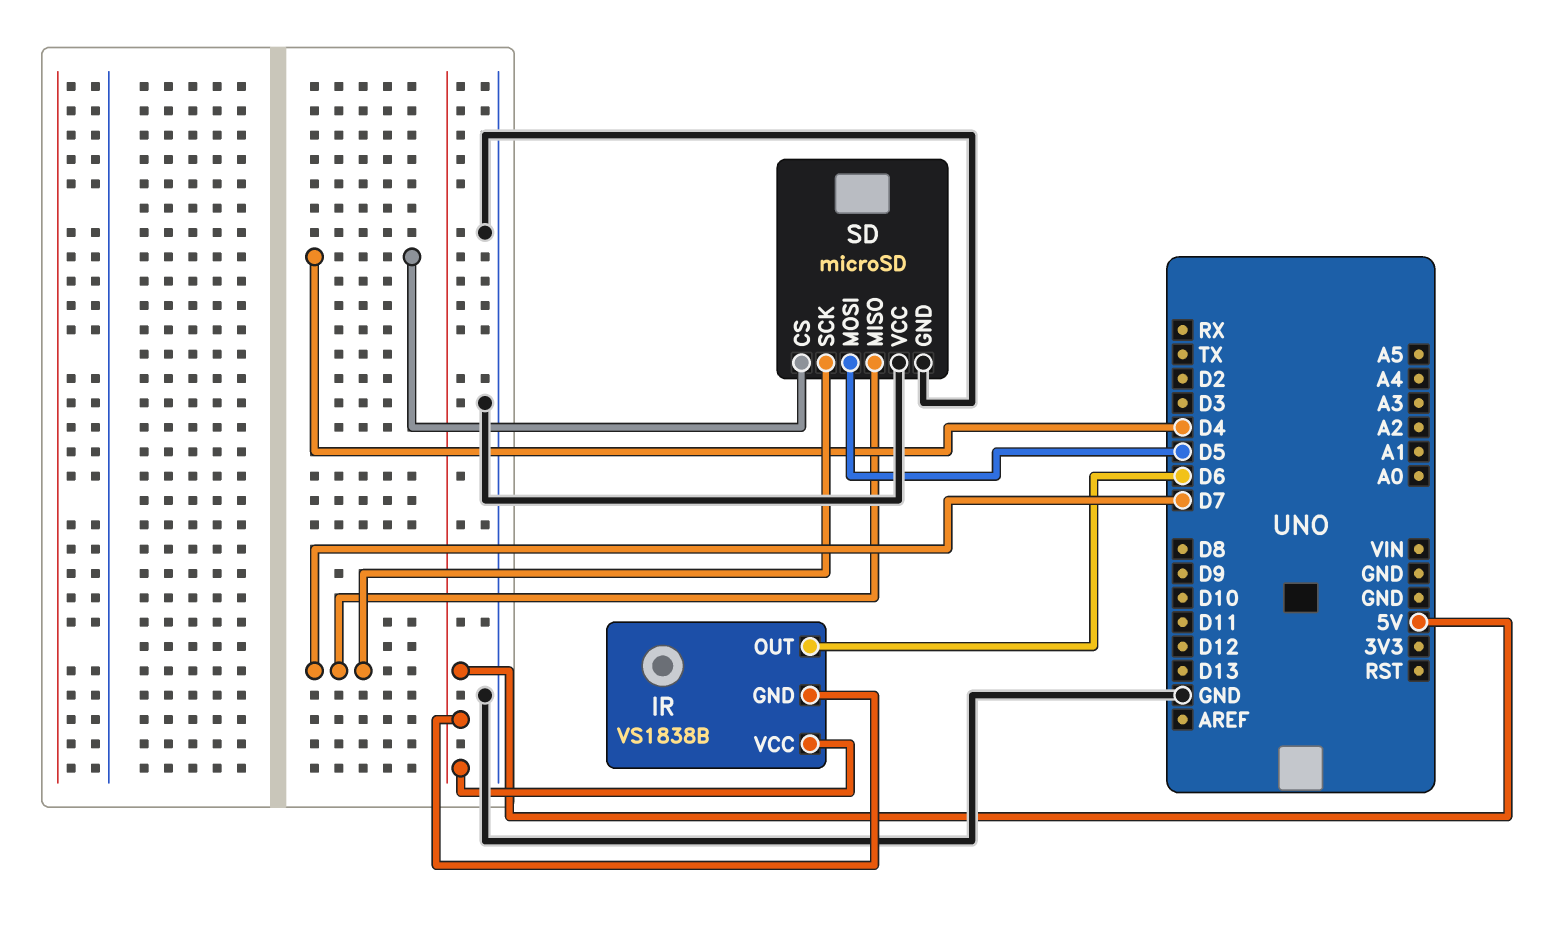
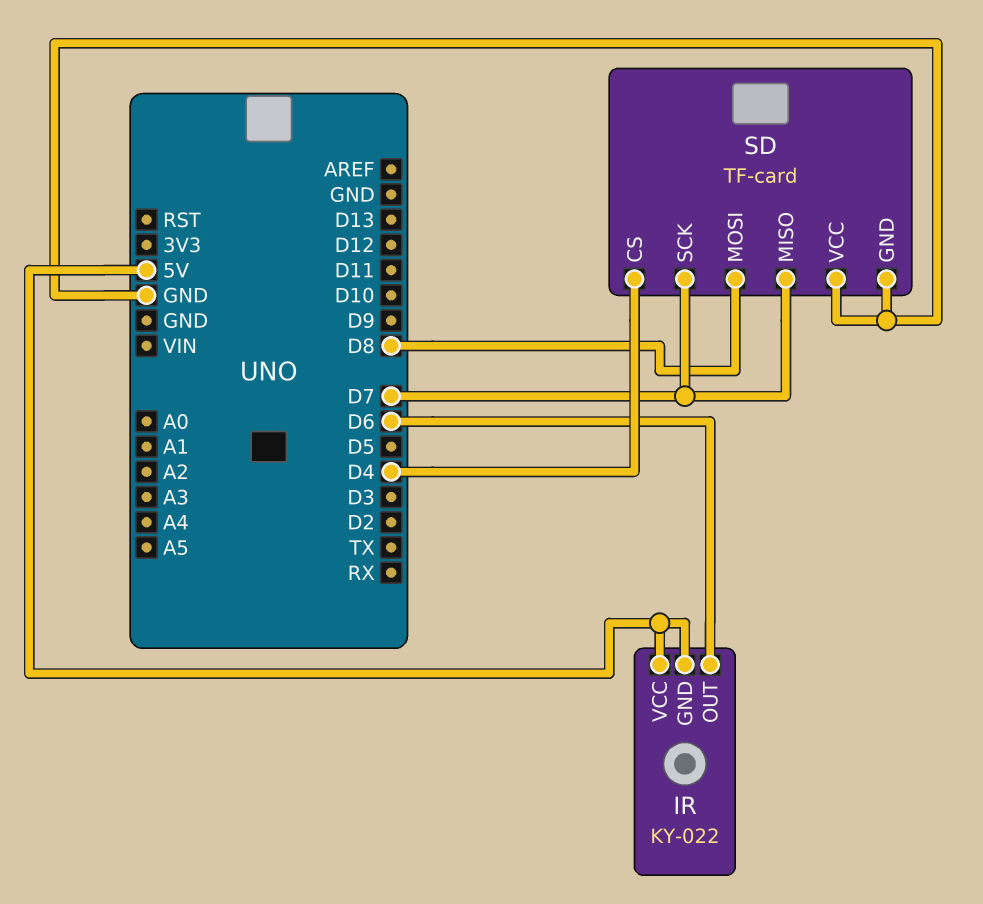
IR: VS1838B -> KY-022
SD: microSD -> TF-card
SD pin MOSI: D5 -> D8

